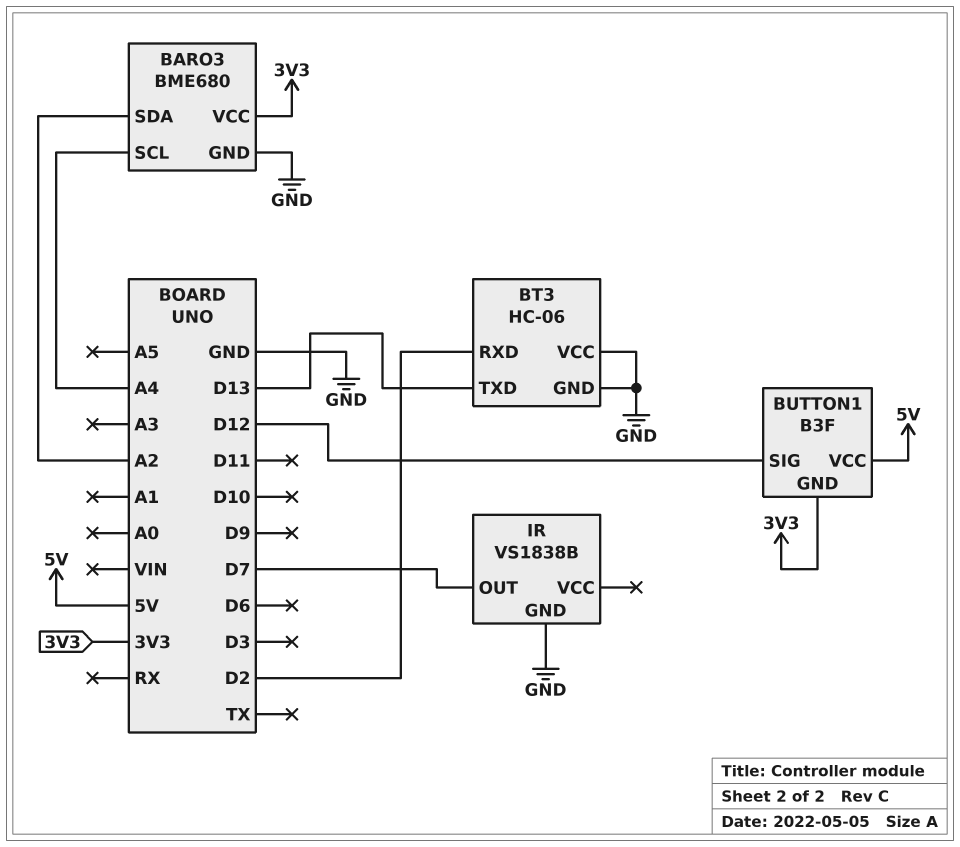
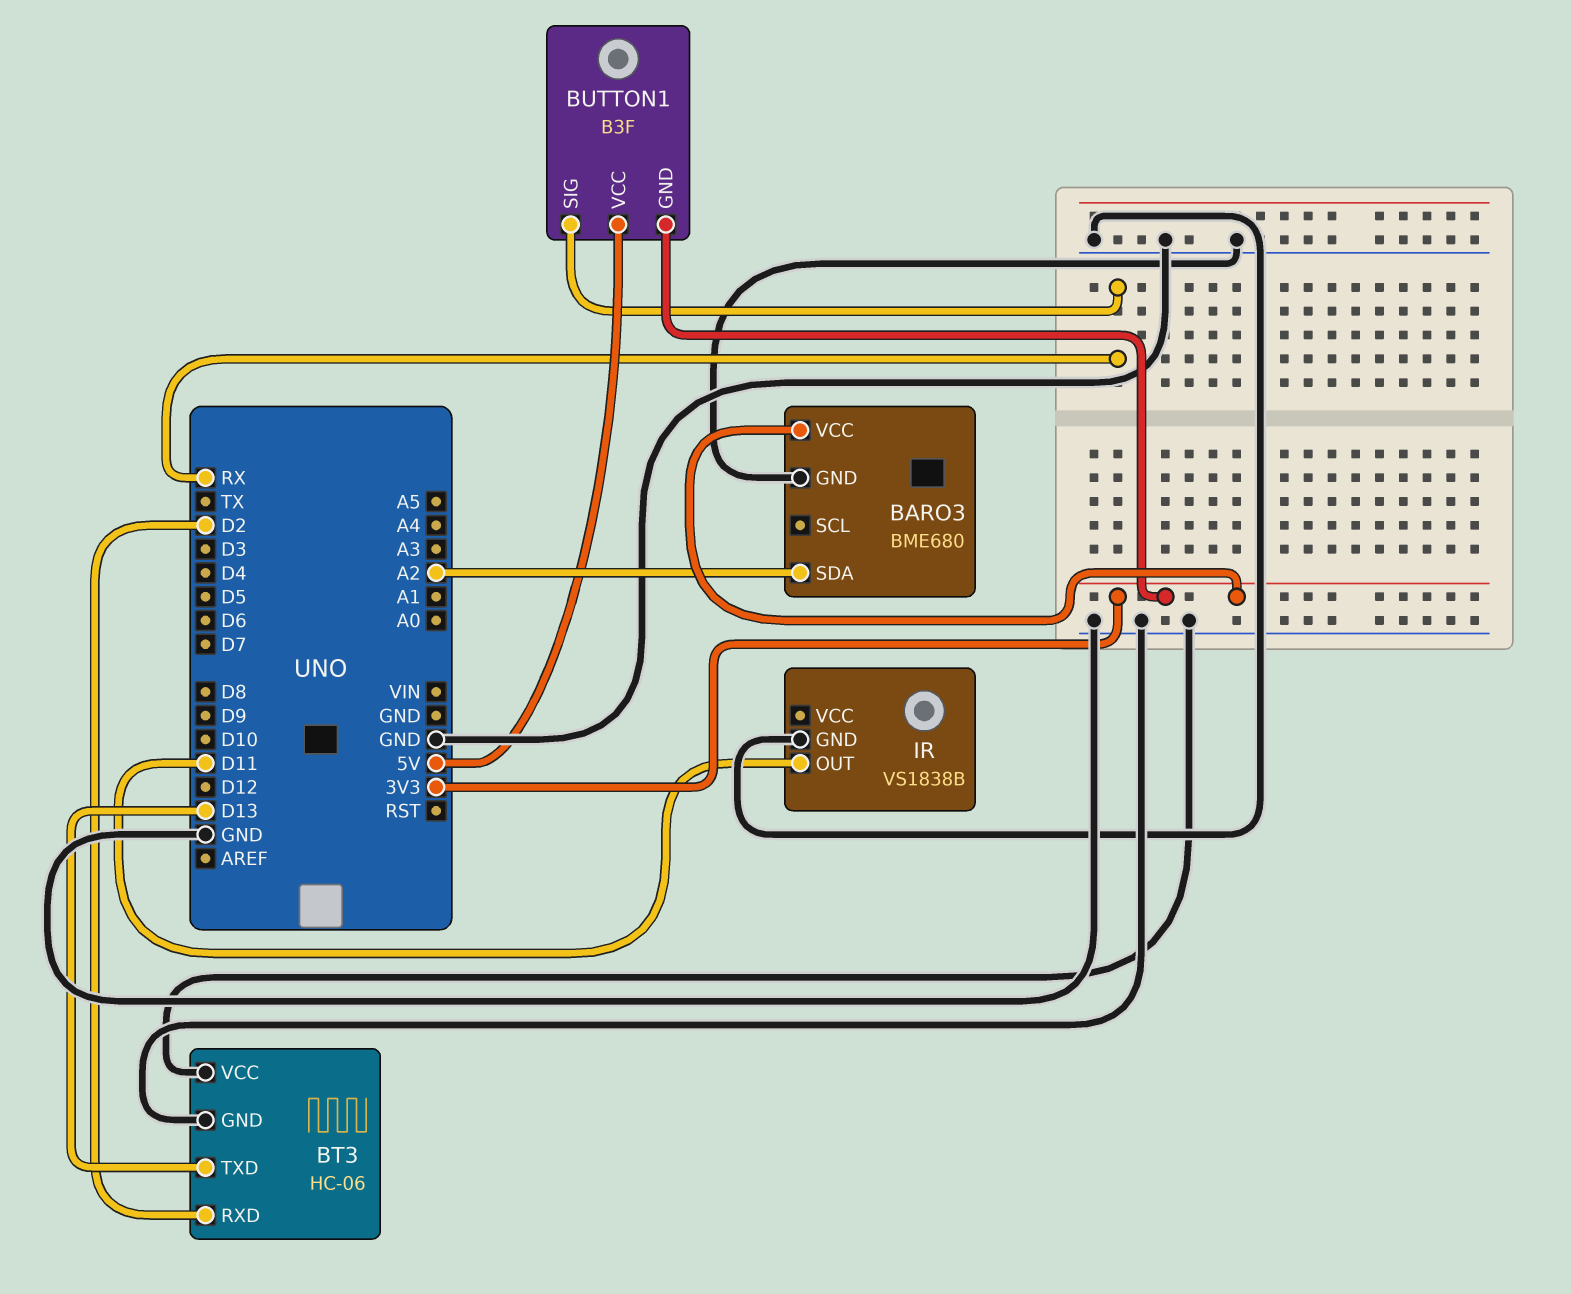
BARO3 pin SCL: A4 -> none
BUTTON1 pin SIG: D12 -> RX
IR pin OUT: D7 -> D11

